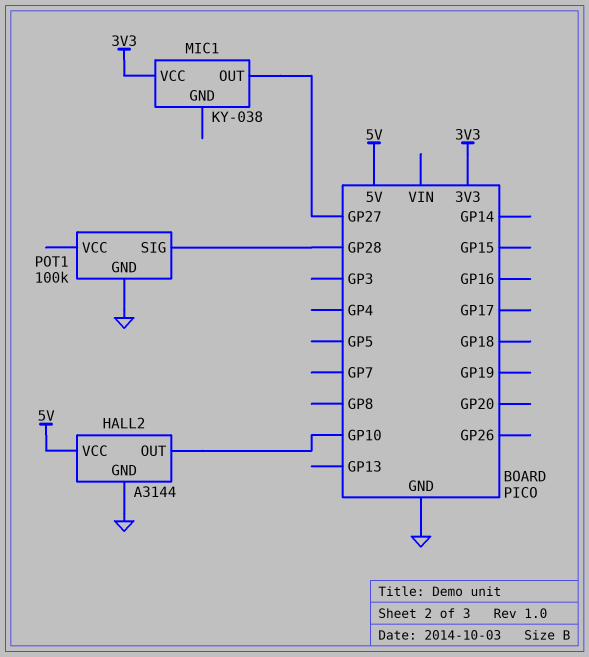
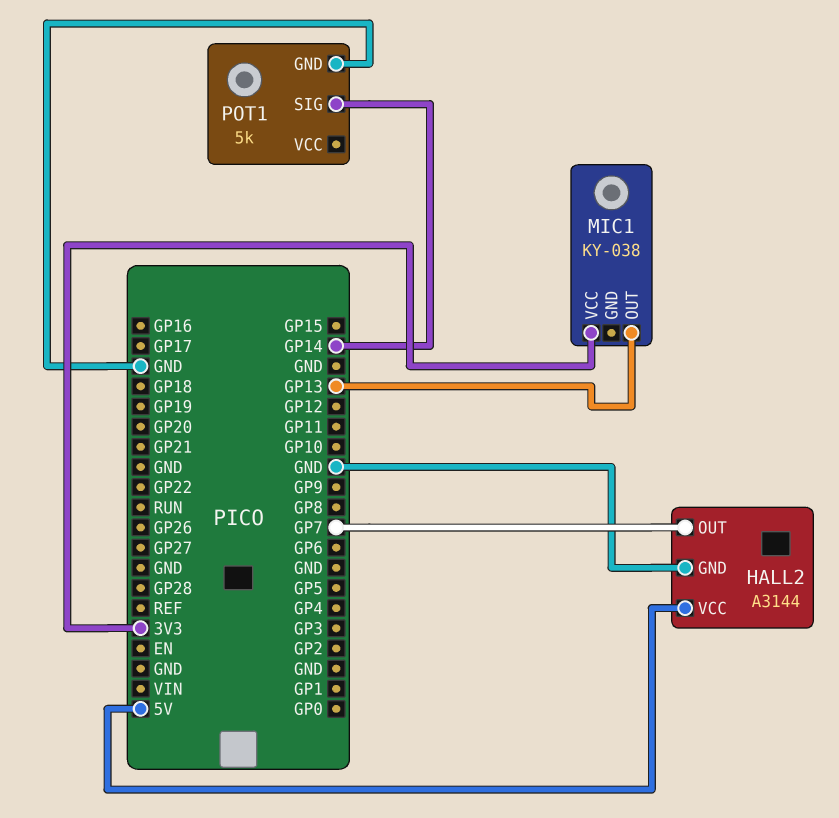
HALL2 pin OUT: GP10 -> GP7
MIC1 pin OUT: GP27 -> GP13
POT1: 100k -> 5k
POT1 pin SIG: GP28 -> GP14

